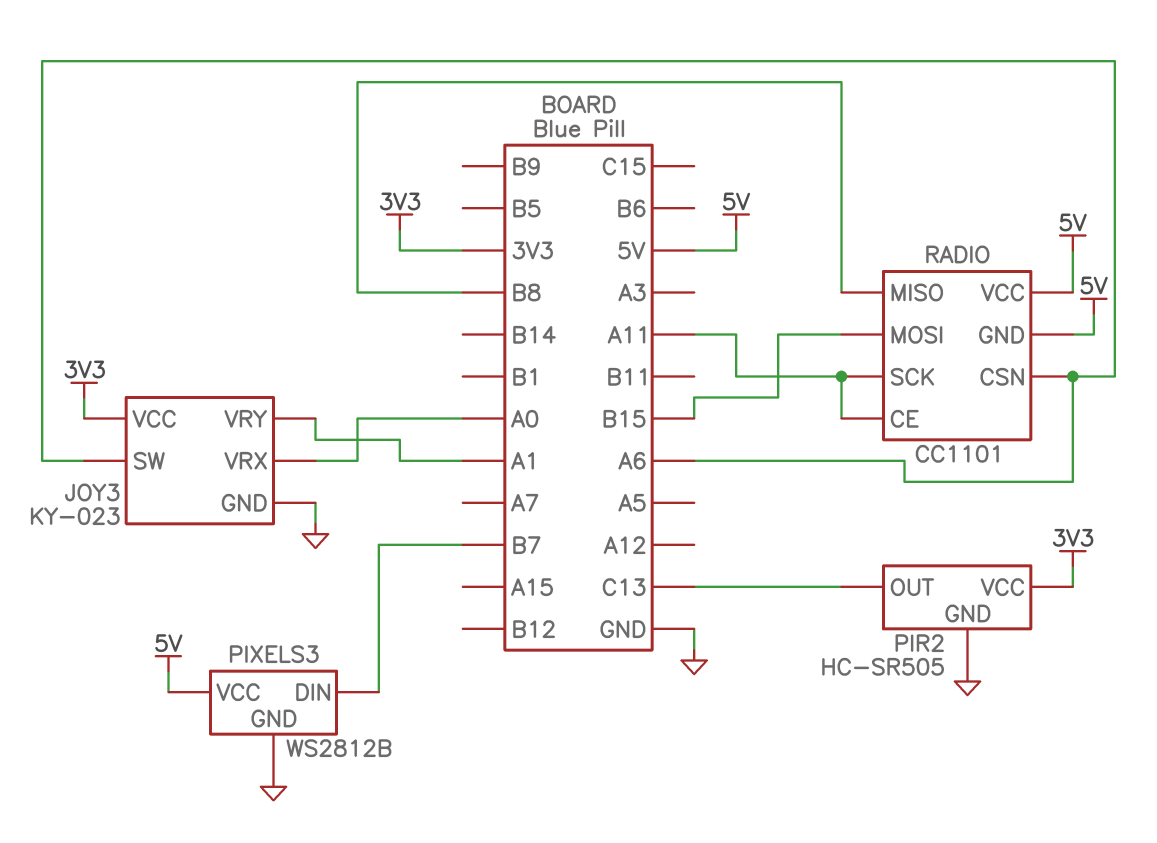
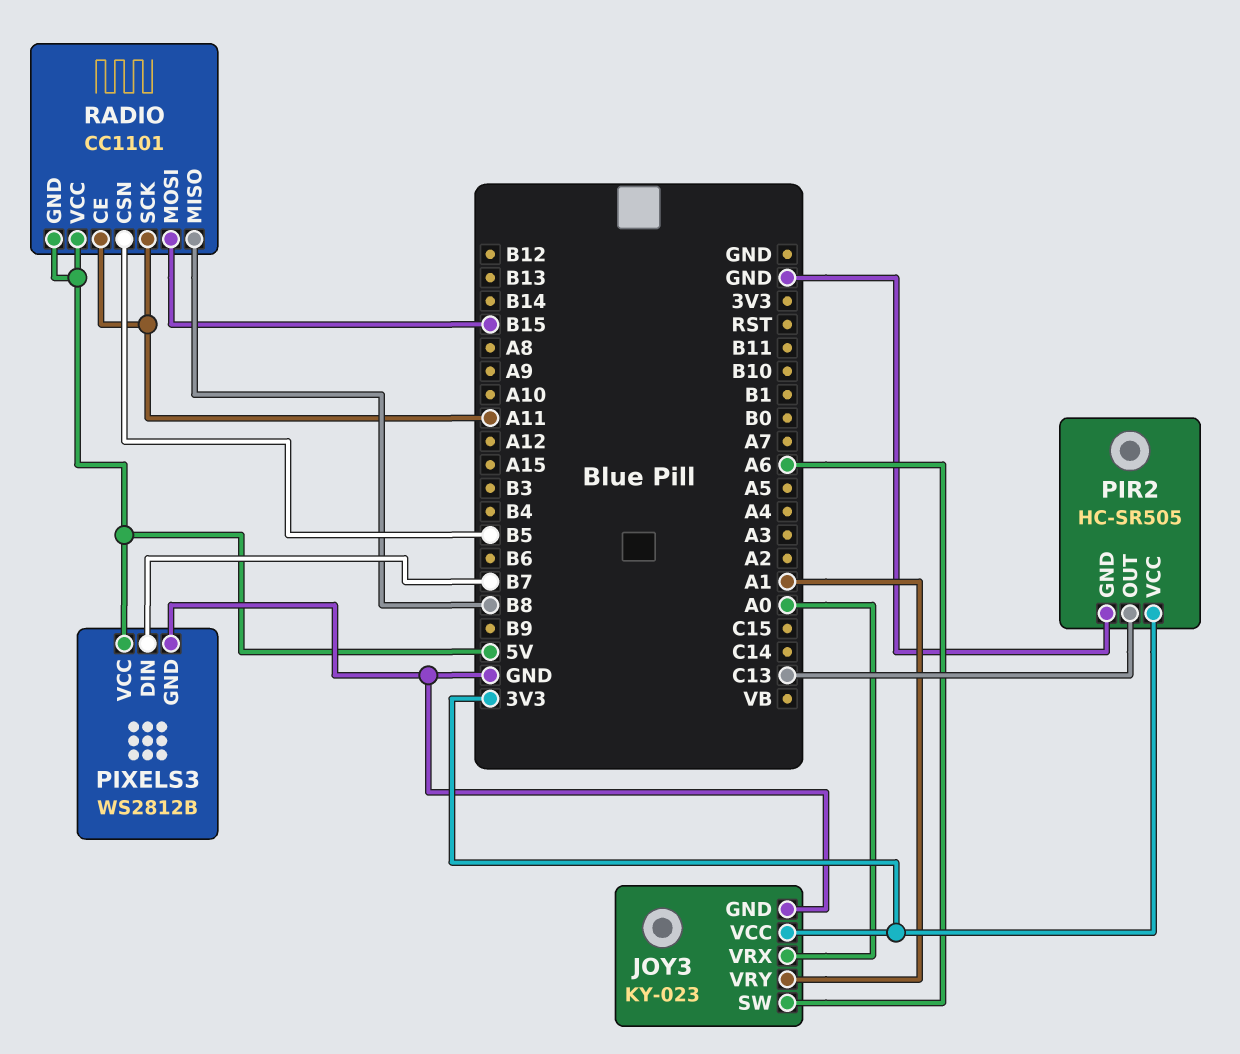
RADIO pin CSN: A6 -> B5

